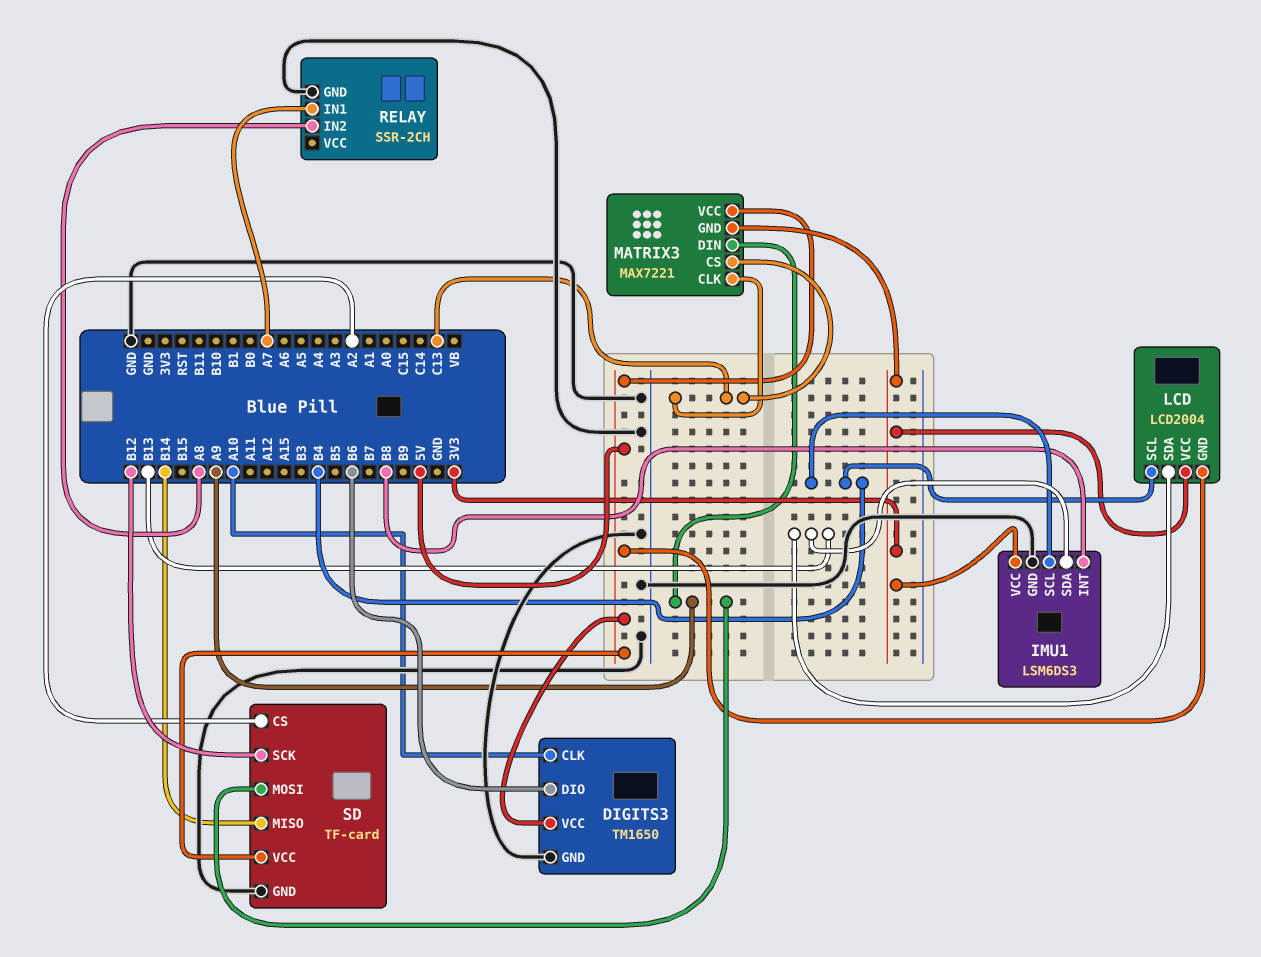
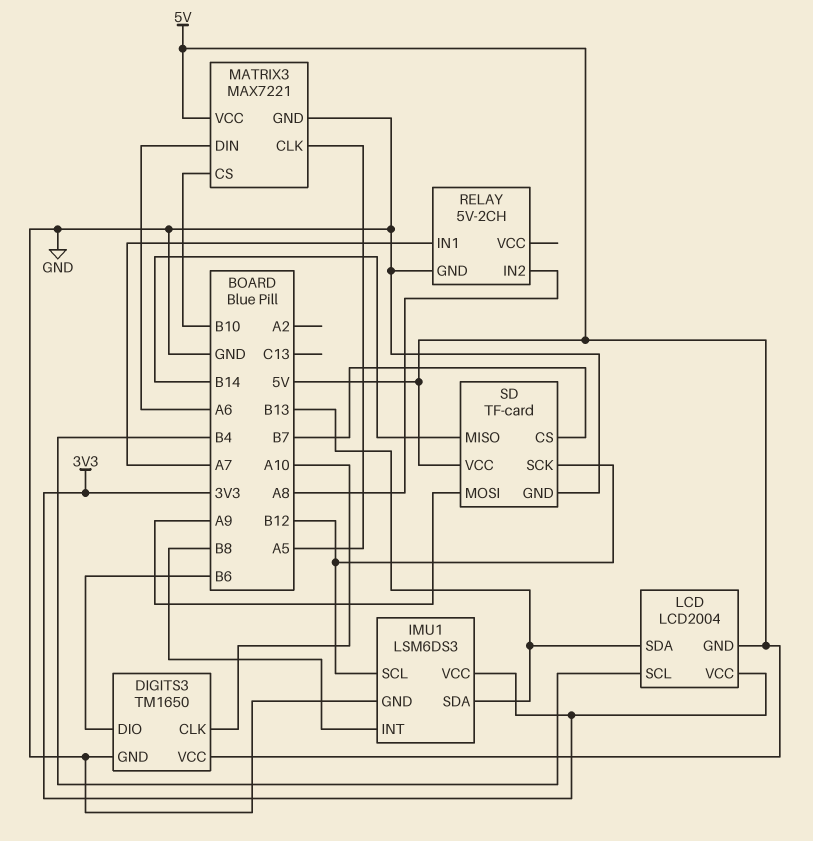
IMU1 pin SCL: B4 -> B12
MATRIX3 pin CLK: C13 -> A5
MATRIX3 pin CS: C13 -> B10
MATRIX3 pin DIN: A9 -> A6
MATRIX3 pin GND: 3V3 -> GND
RELAY: SSR-2CH -> 5V-2CH
SD pin CS: A2 -> B7

